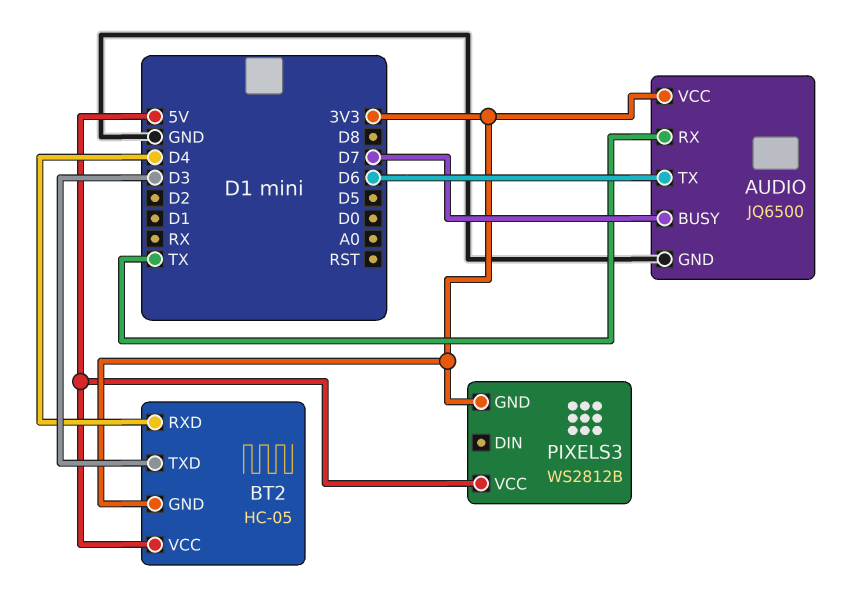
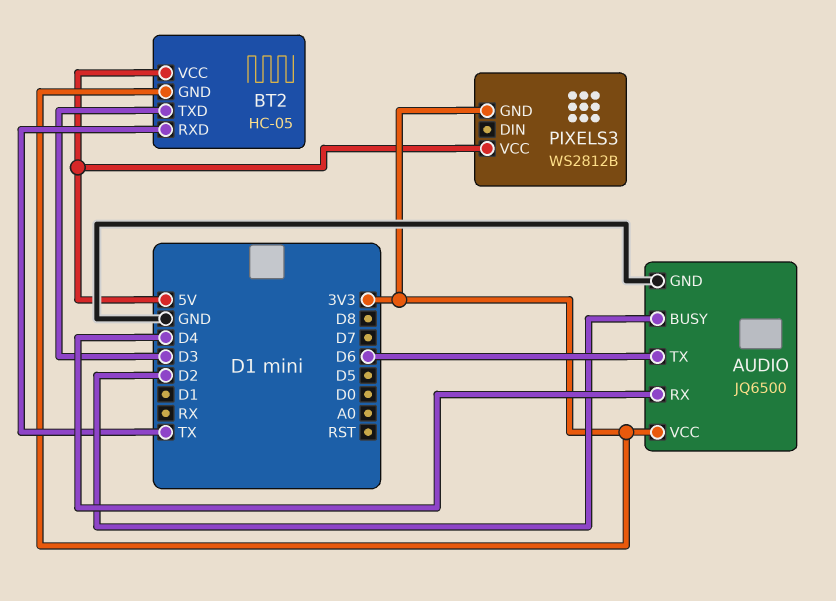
AUDIO pin BUSY: D7 -> D2
AUDIO pin RX: TX -> D4
BT2 pin RXD: D4 -> TX

